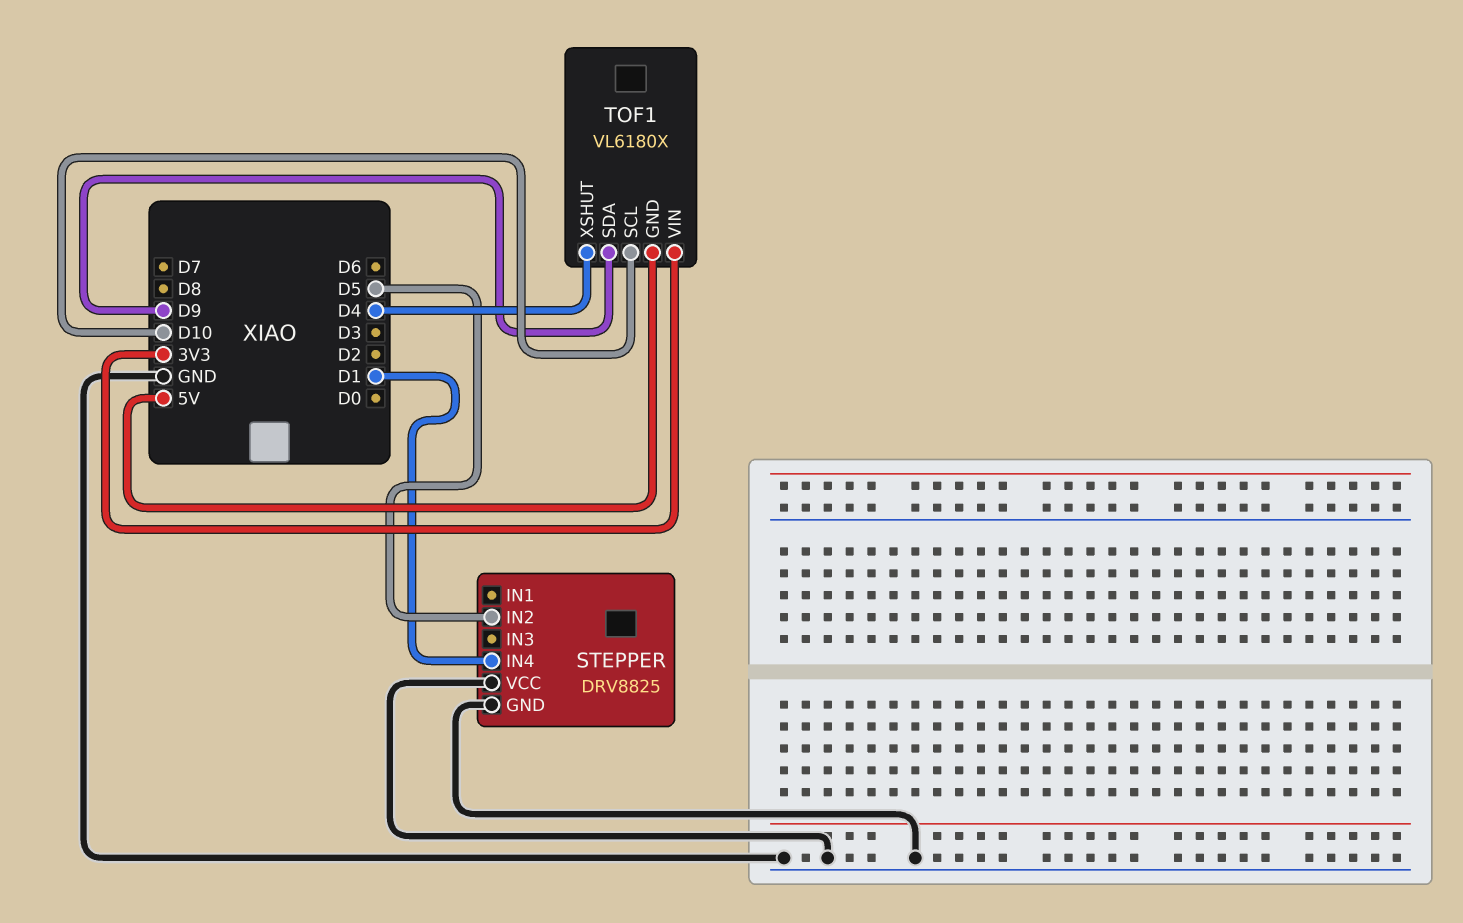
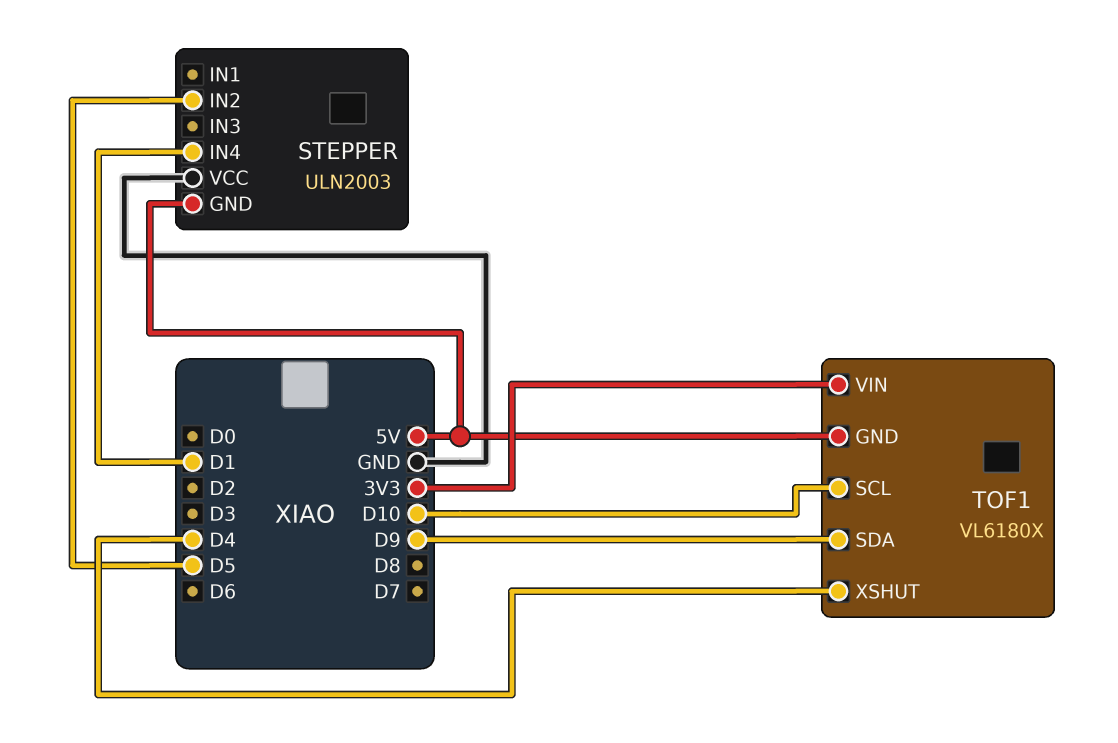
STEPPER: DRV8825 -> ULN2003
STEPPER pin GND: GND -> 5V

